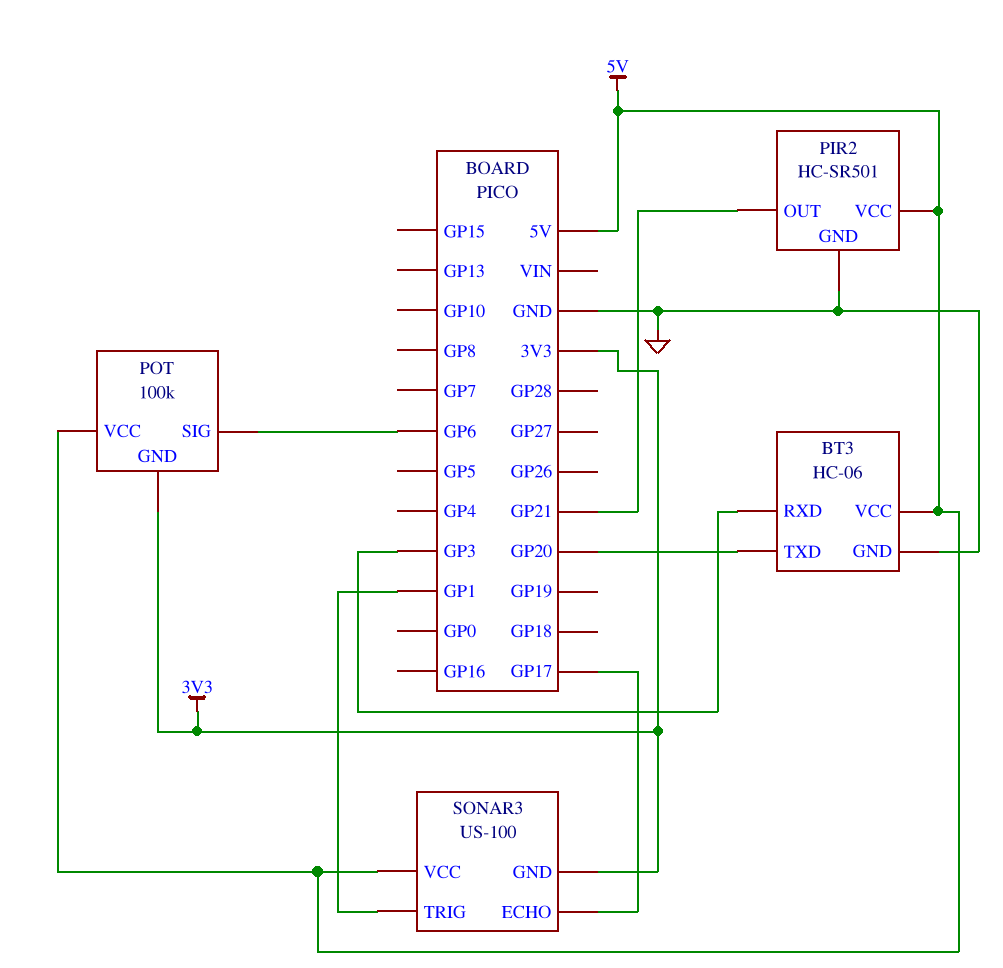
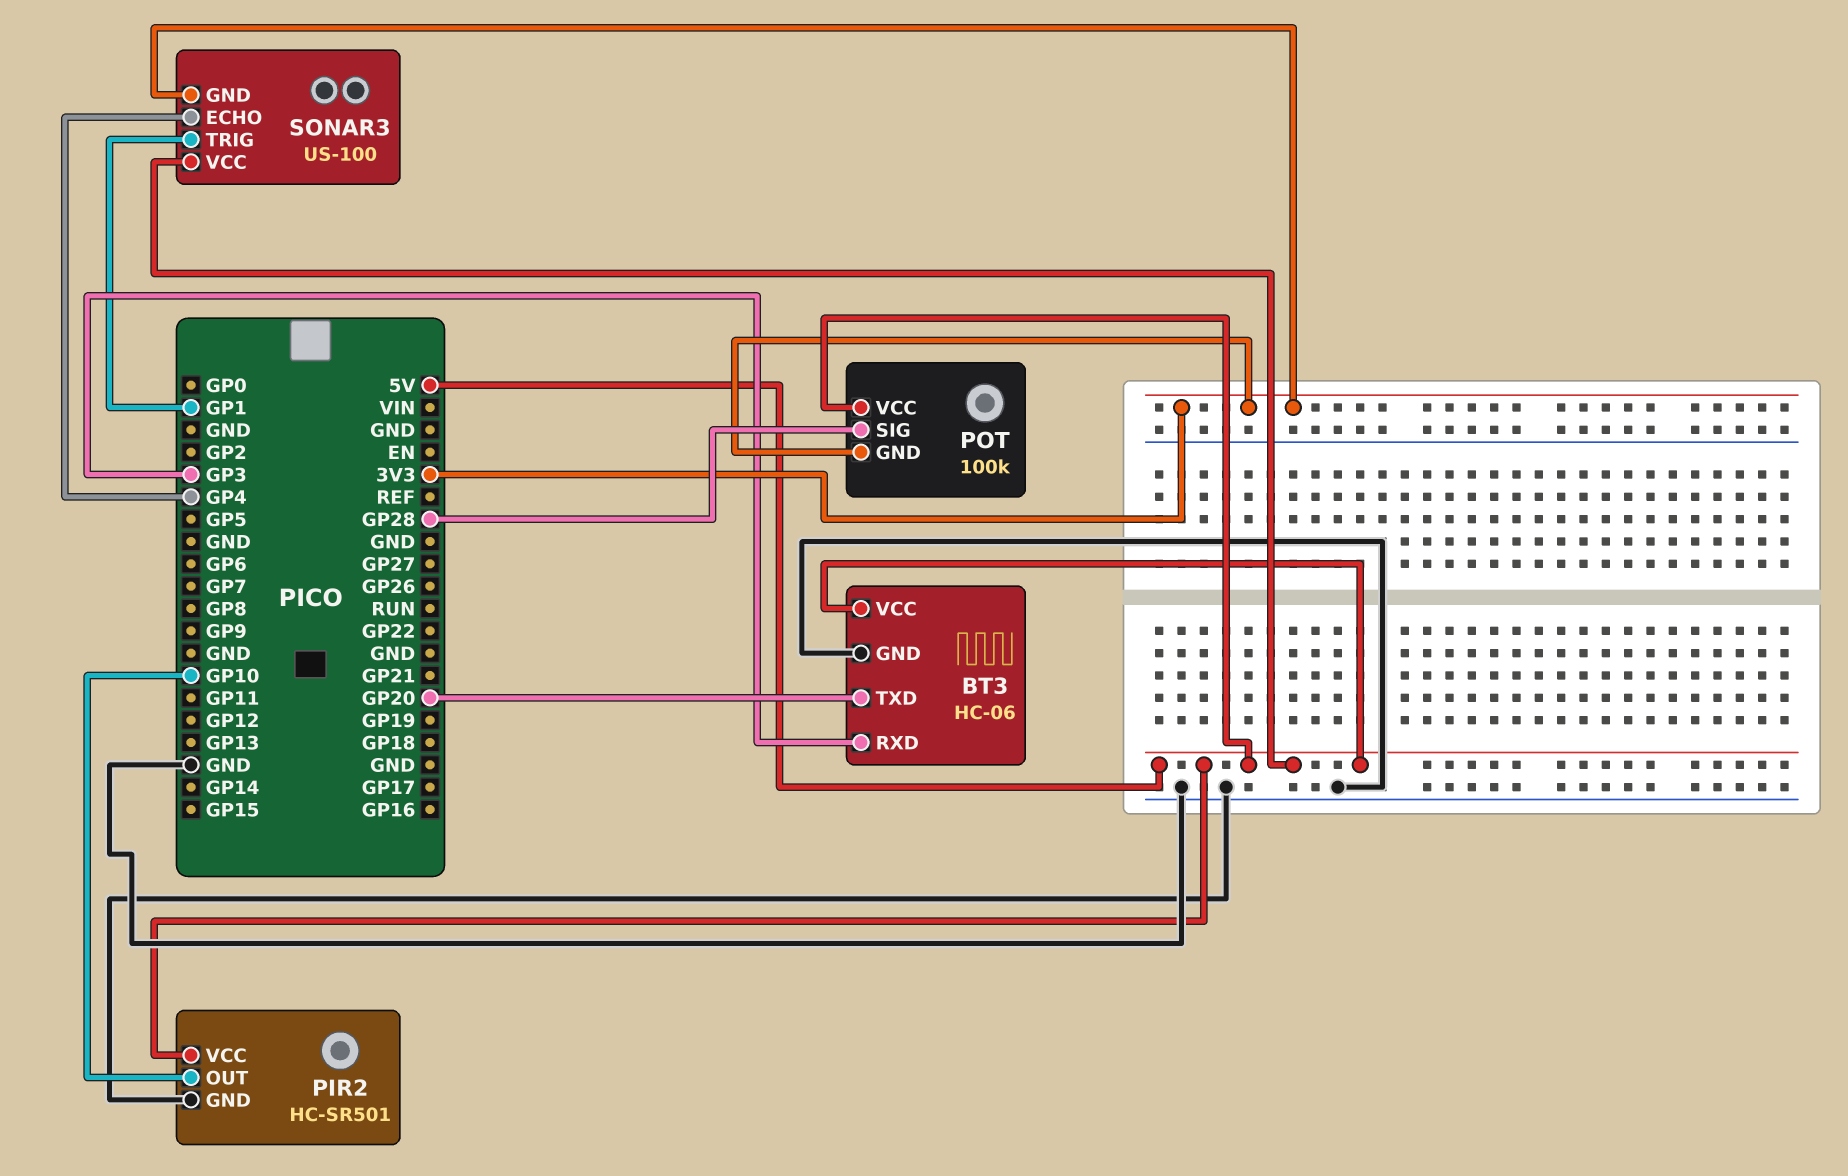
PIR2 pin OUT: GP21 -> GP10
POT pin SIG: GP6 -> GP28
SONAR3 pin ECHO: GP17 -> GP4

